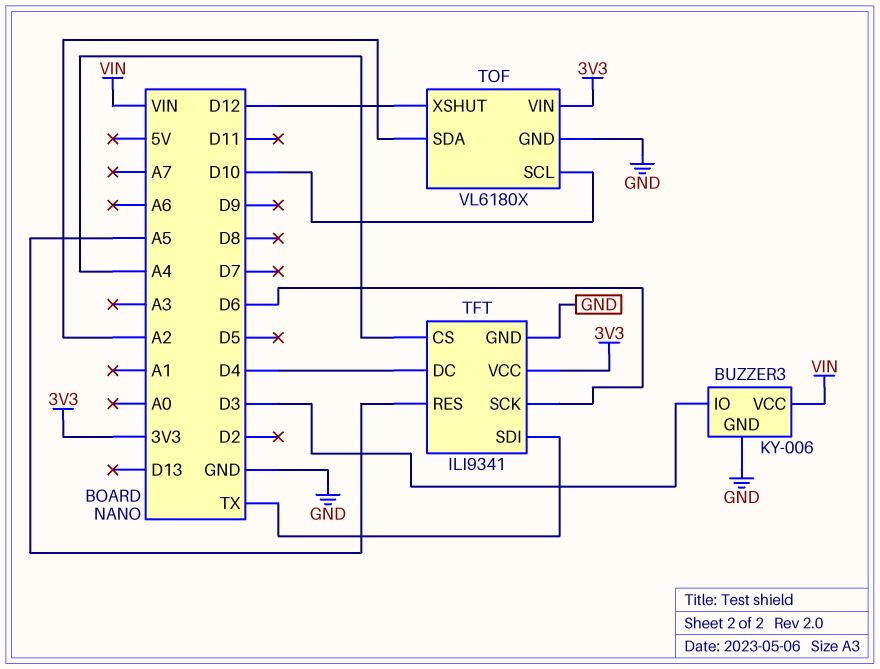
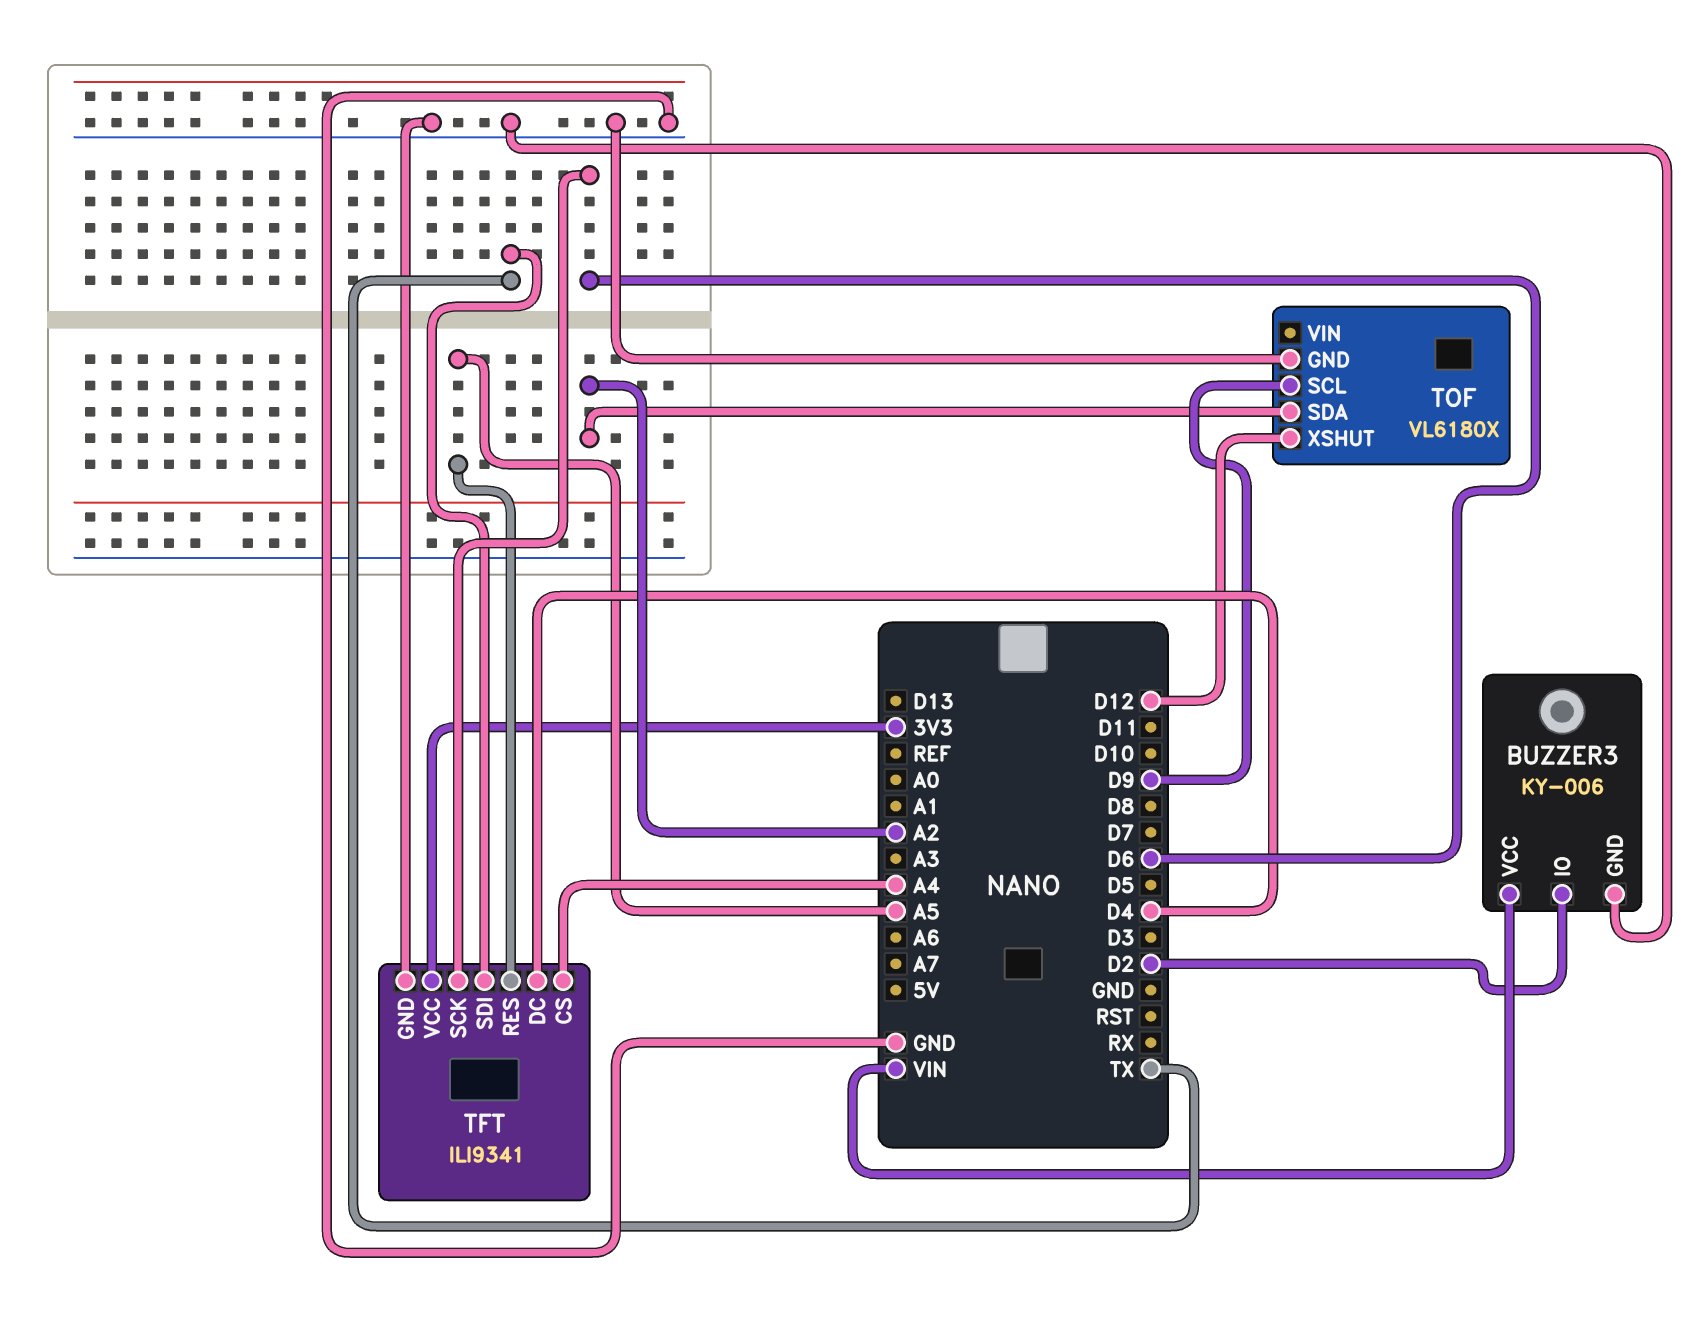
BUZZER3 pin IO: D3 -> D2
TOF pin SCL: D10 -> D9
TOF pin VIN: 3V3 -> none

